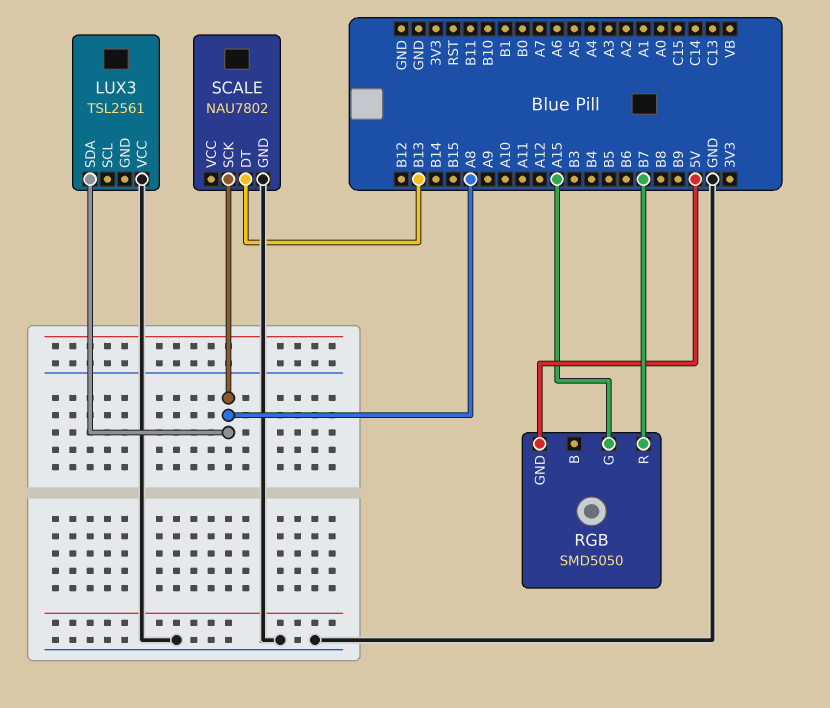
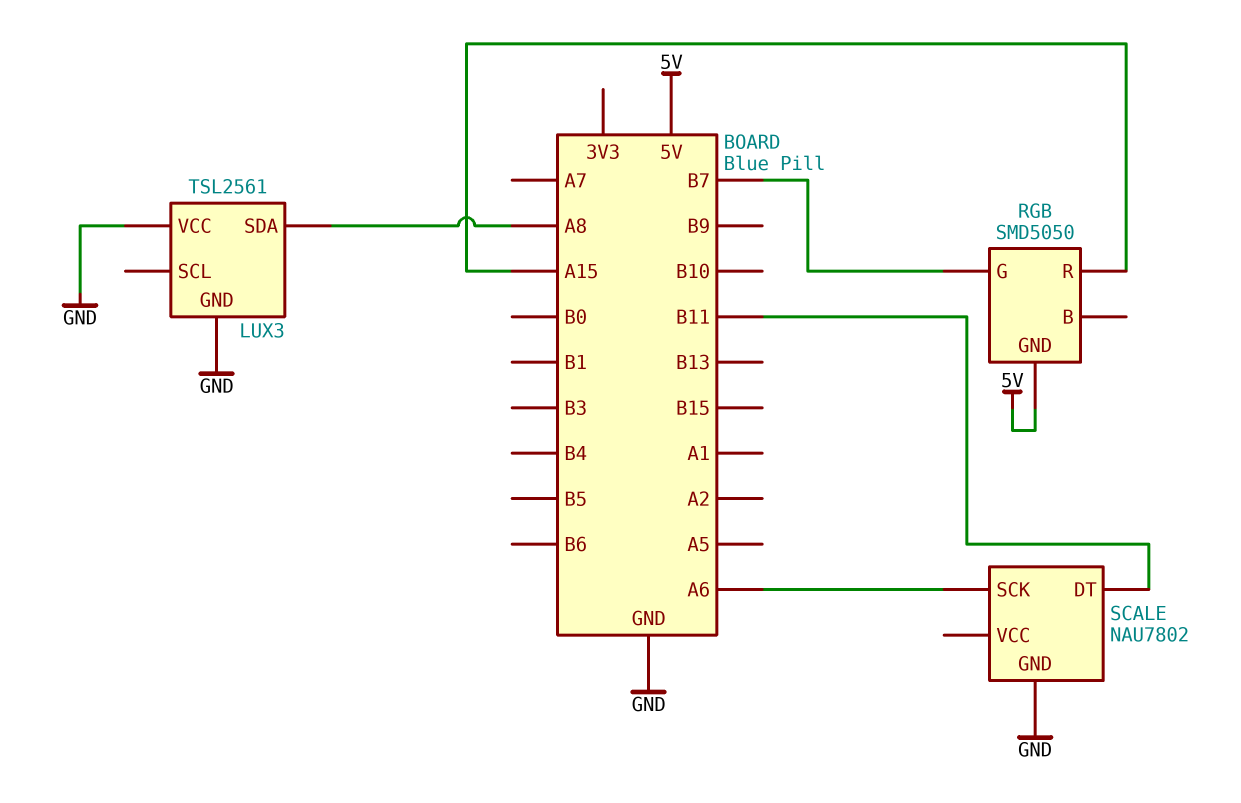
LUX3 pin GND: none -> GND
RGB pin G: A15 -> B7
RGB pin R: B7 -> A15
SCALE pin DT: B13 -> B11
SCALE pin SCK: A8 -> A6

